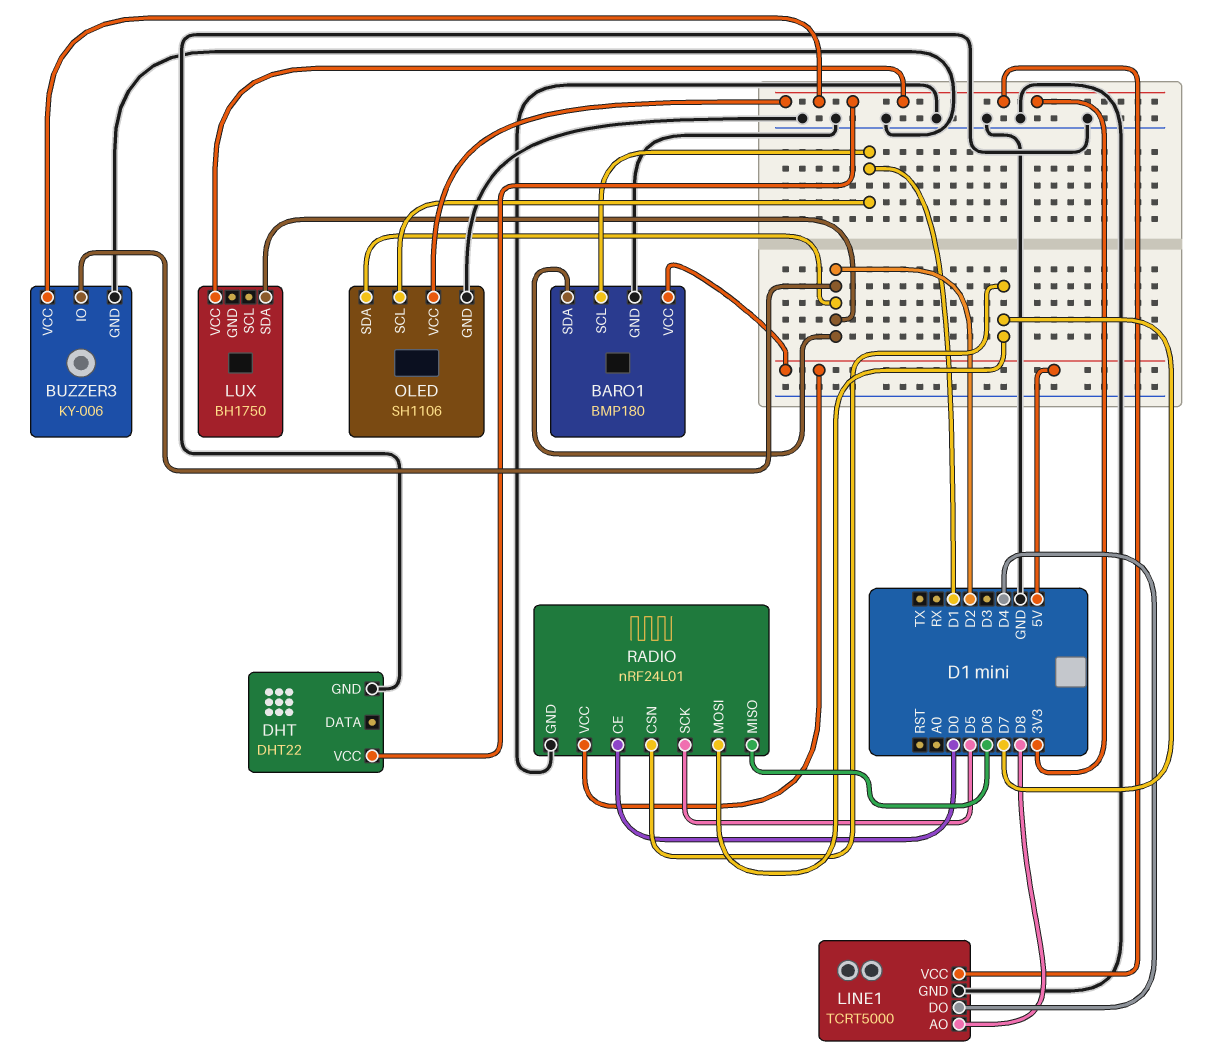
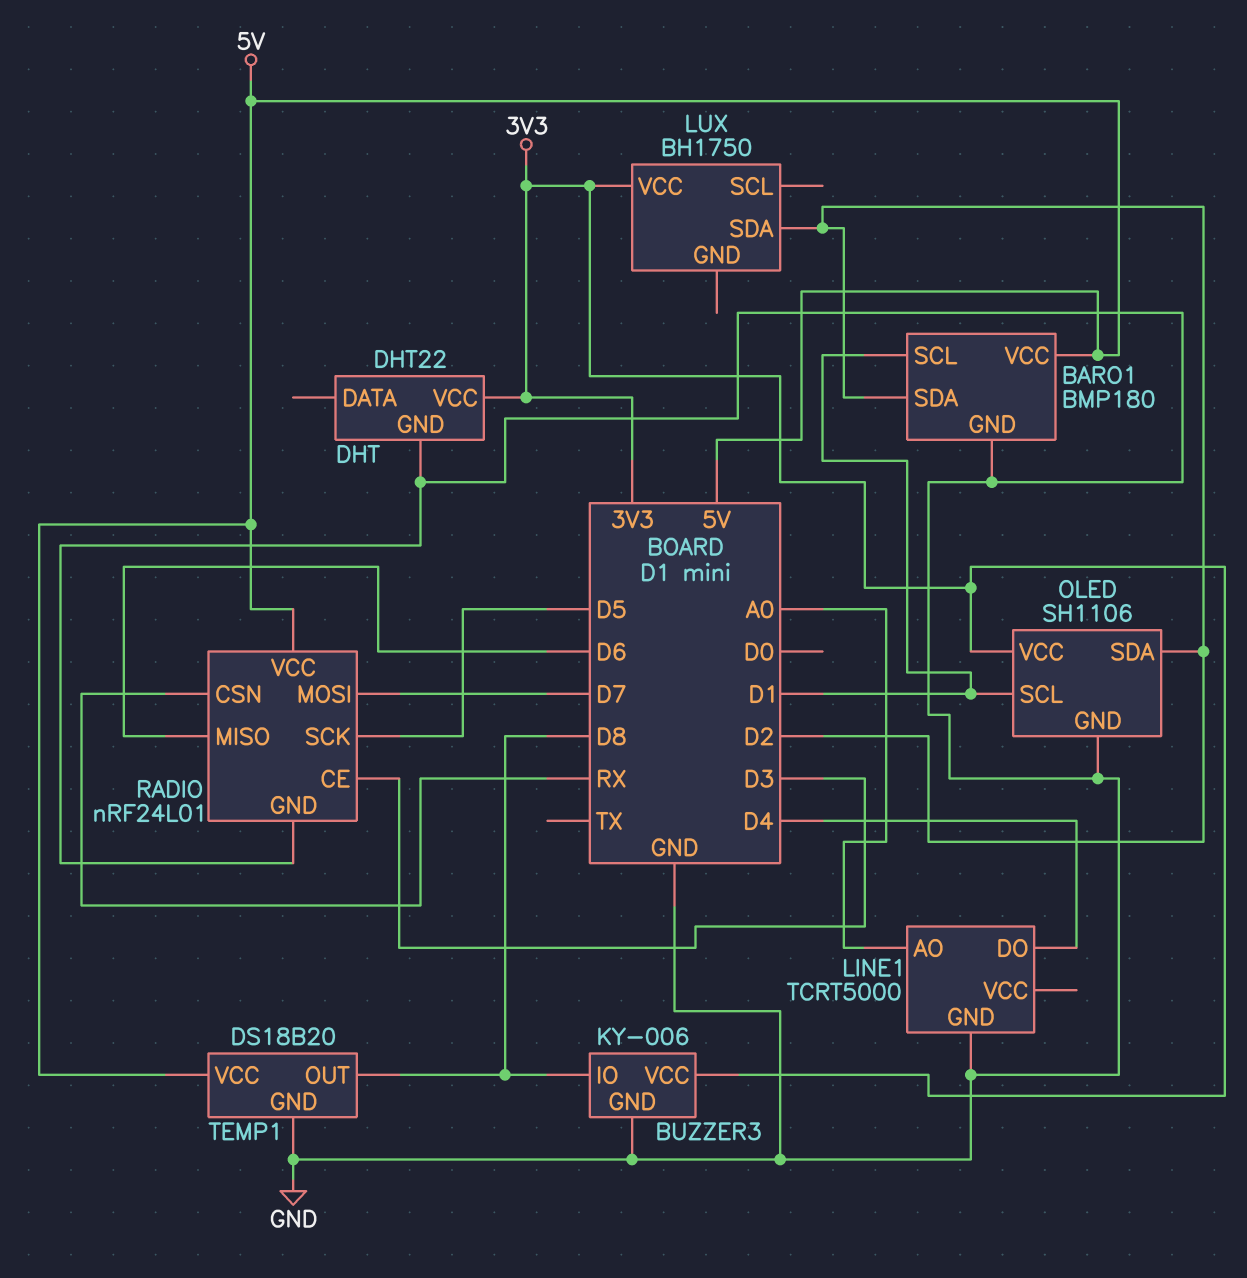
BUZZER3 pin IO: D2 -> D8
LINE1 pin AO: D8 -> A0
LINE1 pin VCC: 3V3 -> none
RADIO pin CE: D0 -> D3
RADIO pin CSN: D7 -> RX
TEMP1: none -> DS18B20
TEMP1 pin GND: none -> GND
TEMP1 pin OUT: none -> D8
TEMP1 pin VCC: none -> 5V

